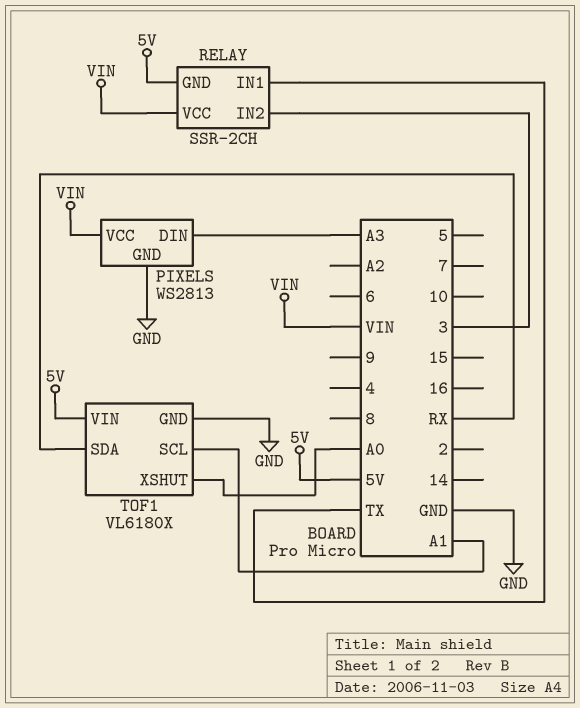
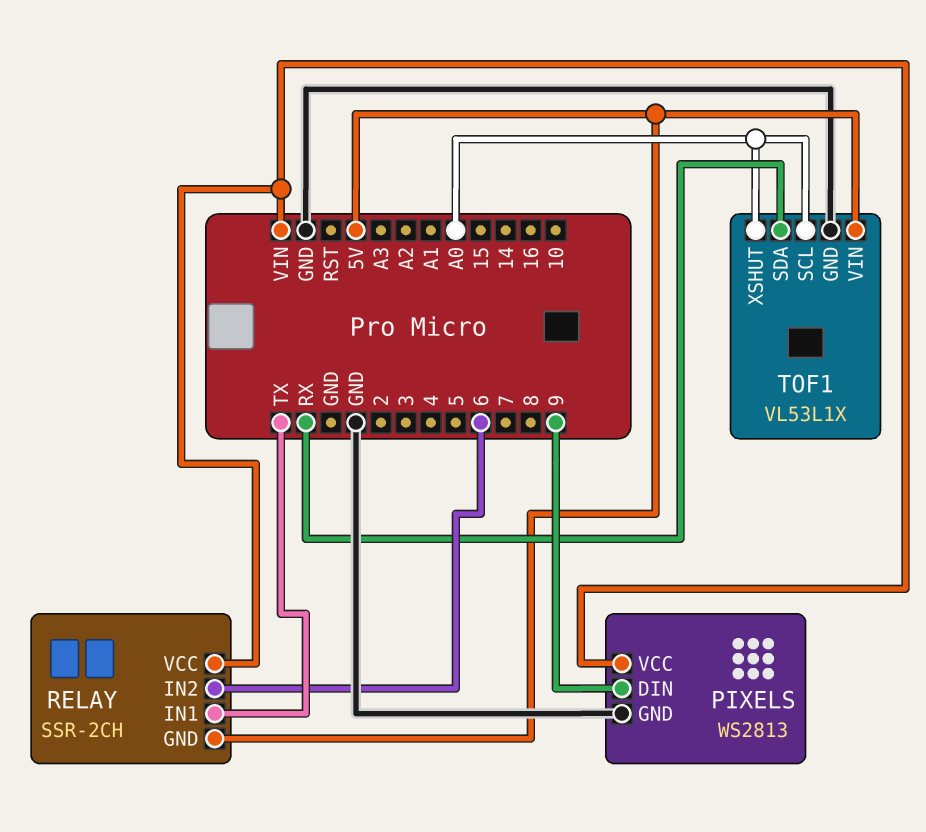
PIXELS pin DIN: A3 -> 9
RELAY pin IN2: 3 -> 6
TOF1: VL6180X -> VL53L1X
TOF1 pin SCL: A1 -> A0

